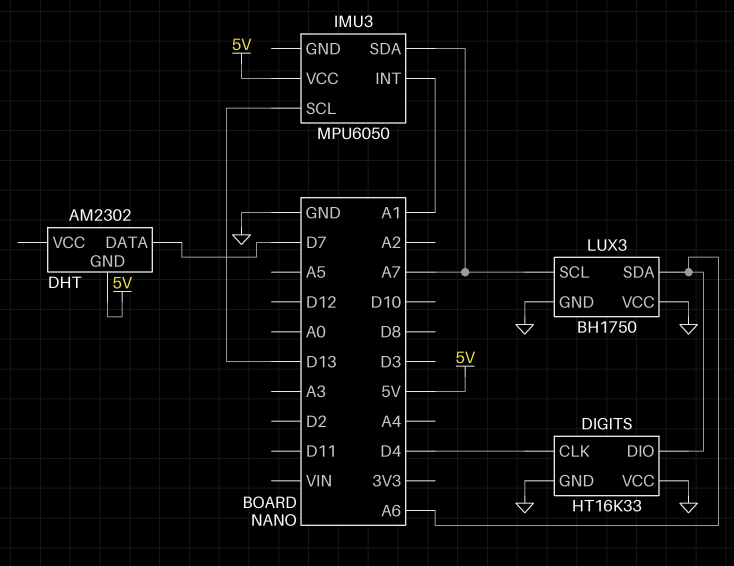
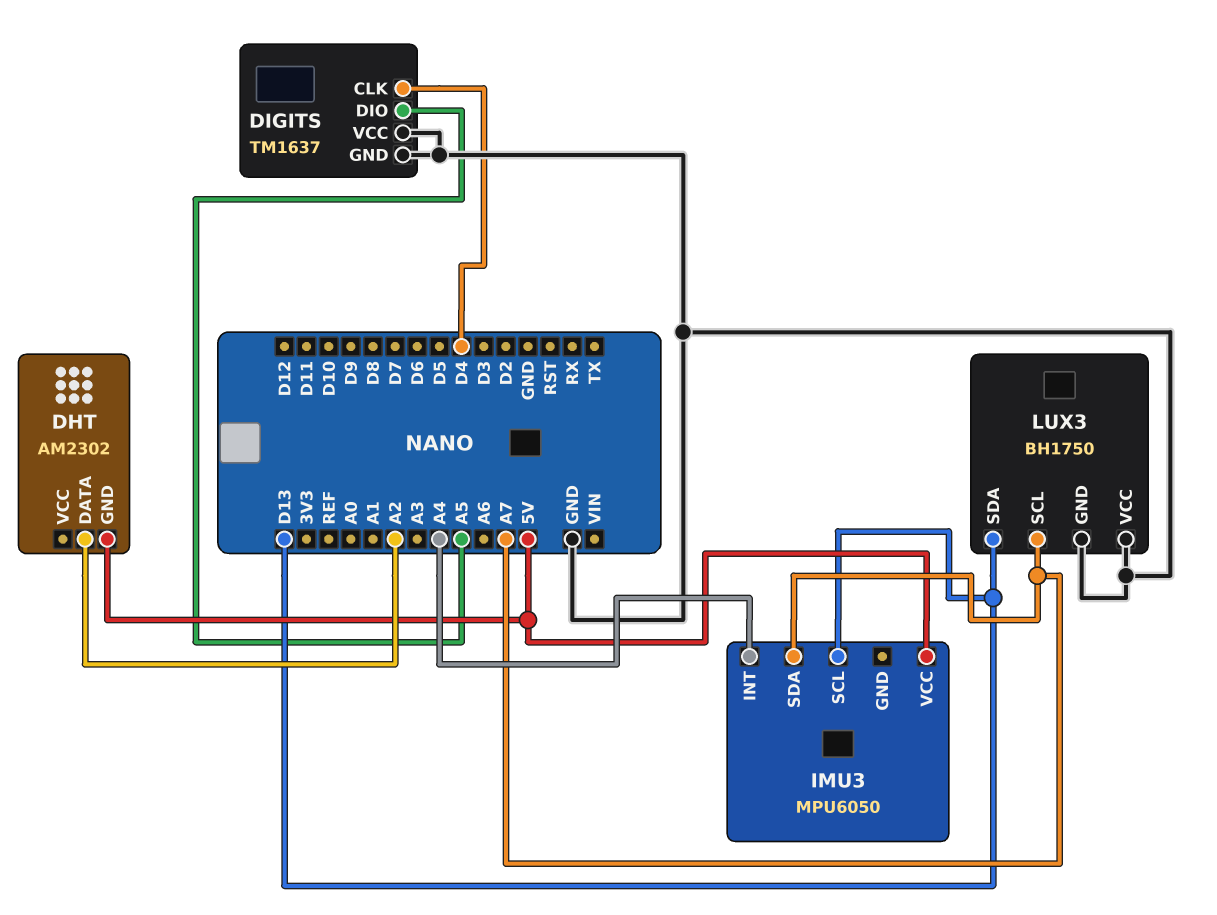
DHT pin DATA: D7 -> A2
DIGITS: HT16K33 -> TM1637
DIGITS pin DIO: A6 -> A5
IMU3 pin INT: A1 -> A4
LUX3 pin SDA: A6 -> D13

